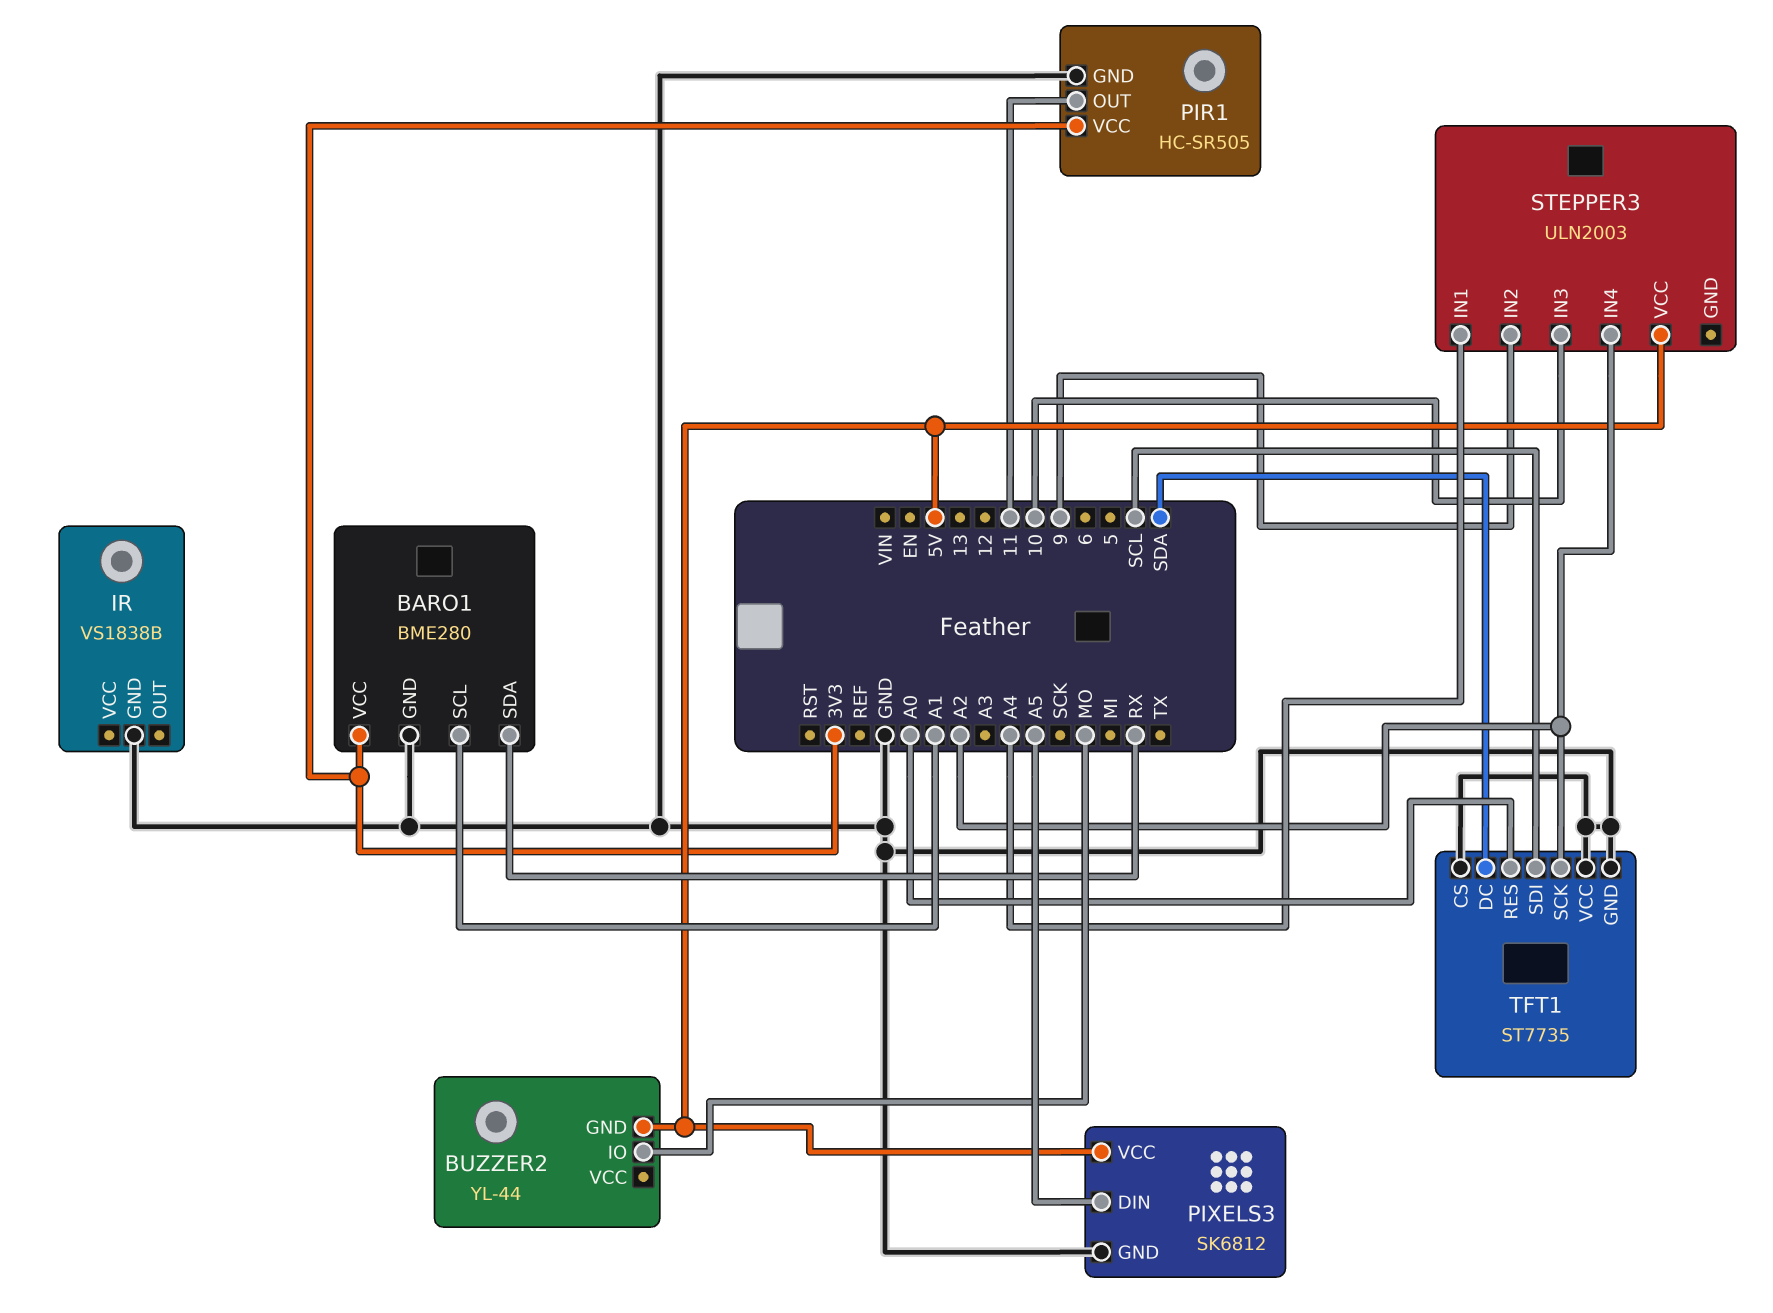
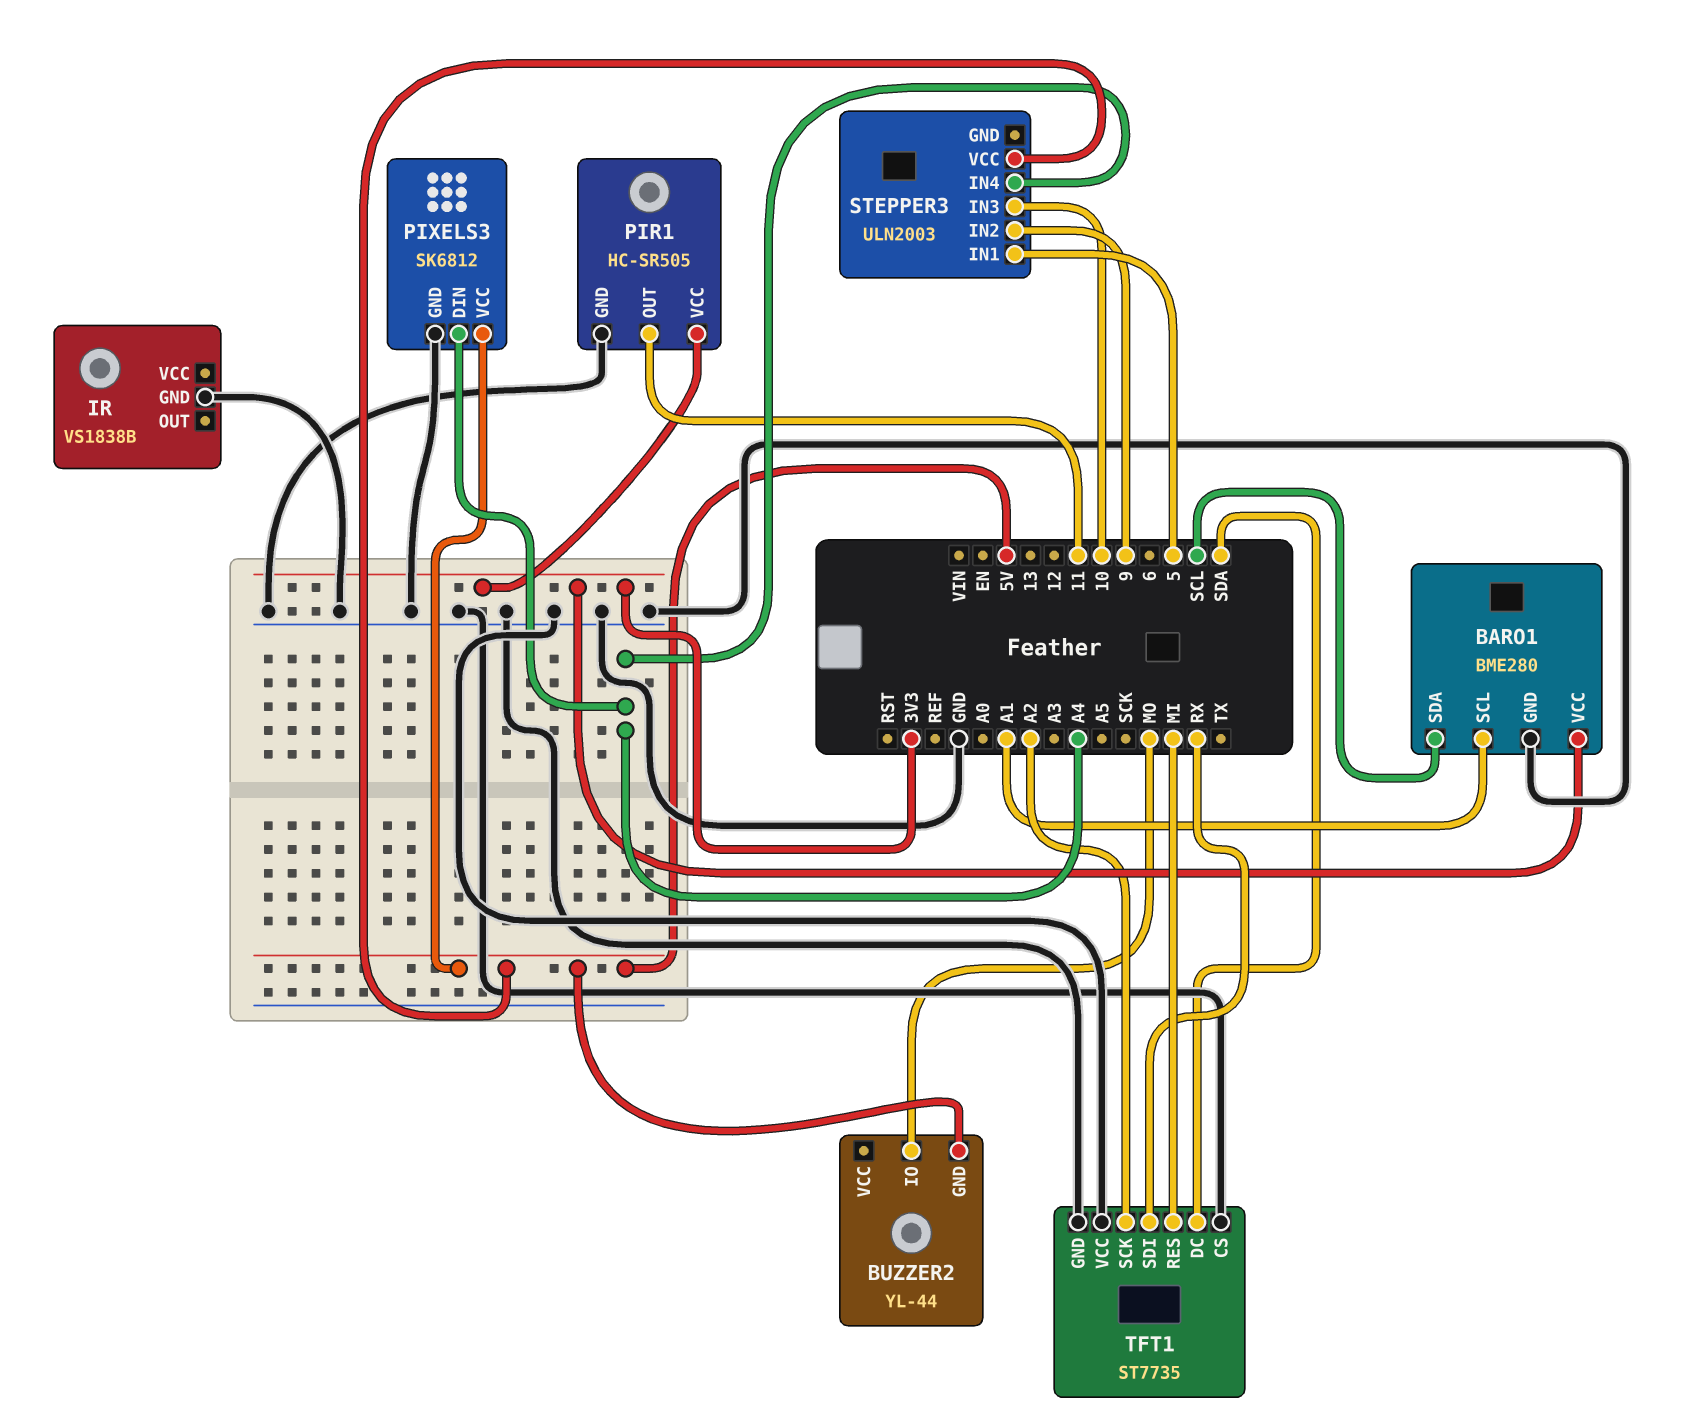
BARO1 pin SDA: RX -> SCL
PIXELS3 pin DIN: A5 -> A4
STEPPER3 pin IN1: A4 -> 5
STEPPER3 pin IN4: A2 -> A4
TFT1 pin RES: A0 -> MI
TFT1 pin SDI: SCL -> RX

